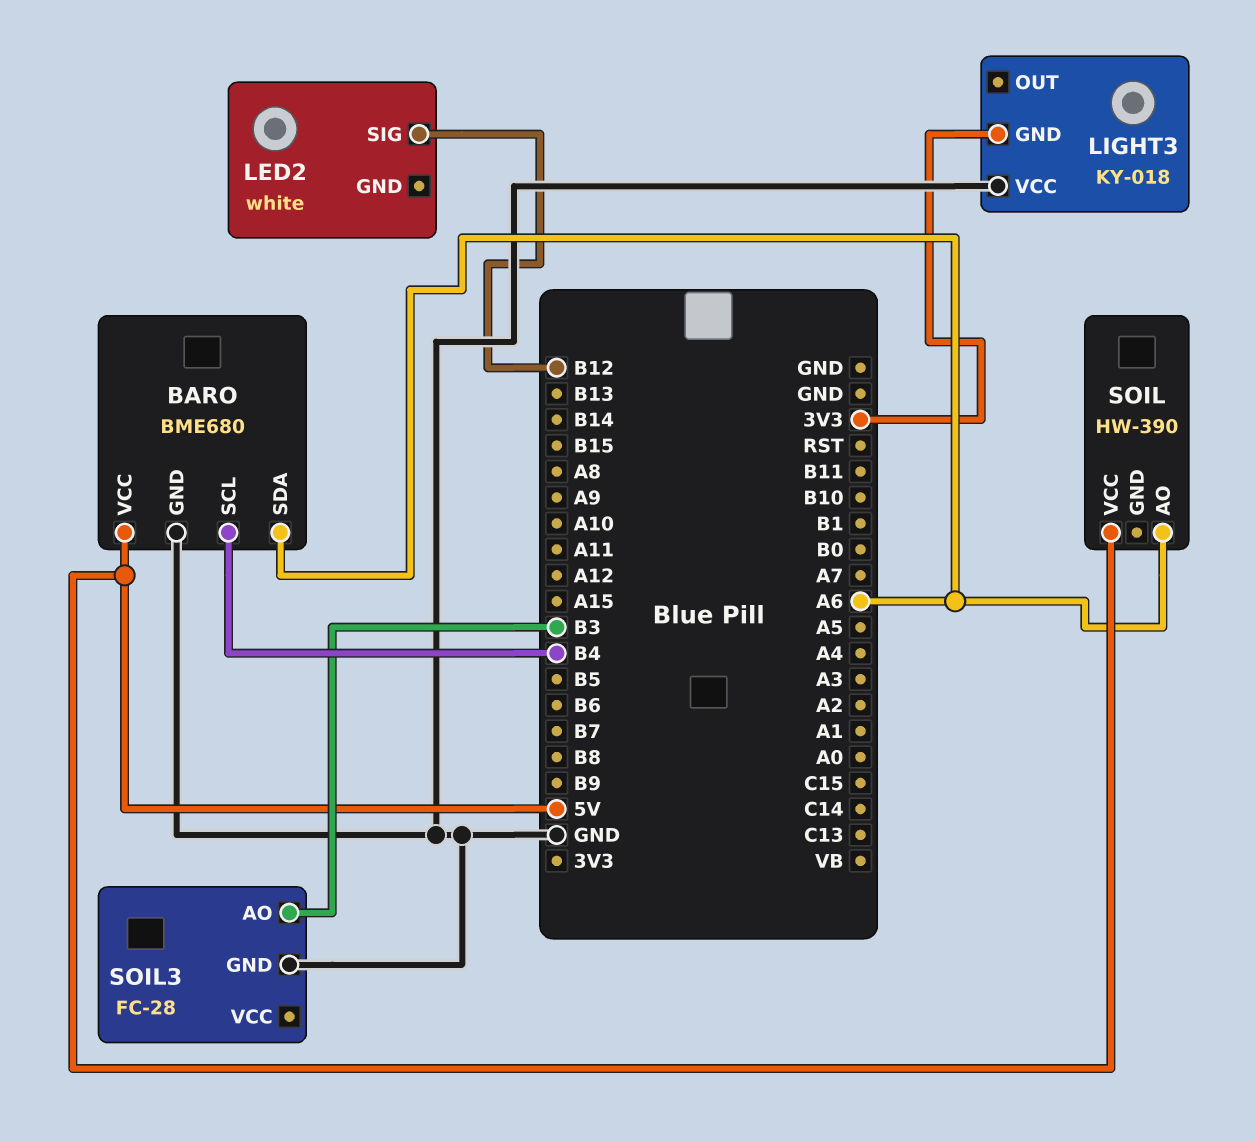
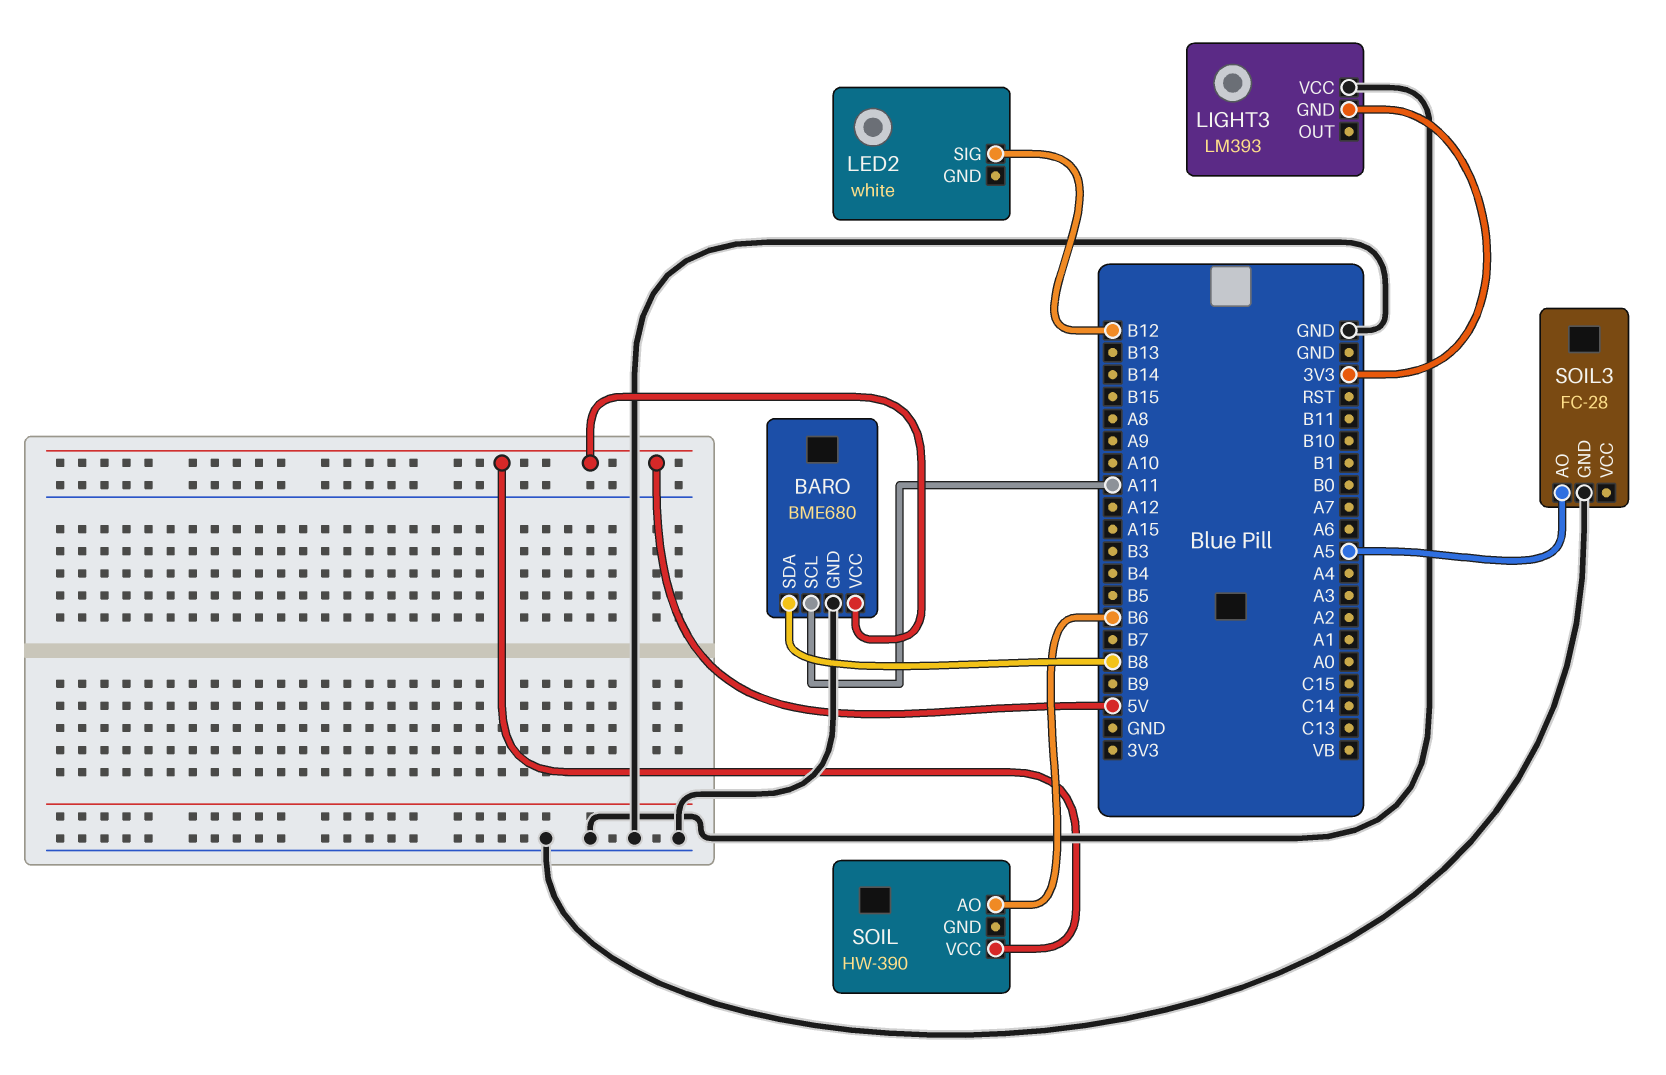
BARO pin SCL: B4 -> A11
BARO pin SDA: A6 -> B8
LIGHT3: KY-018 -> LM393
SOIL pin AO: A6 -> B6
SOIL3 pin AO: B3 -> A5

